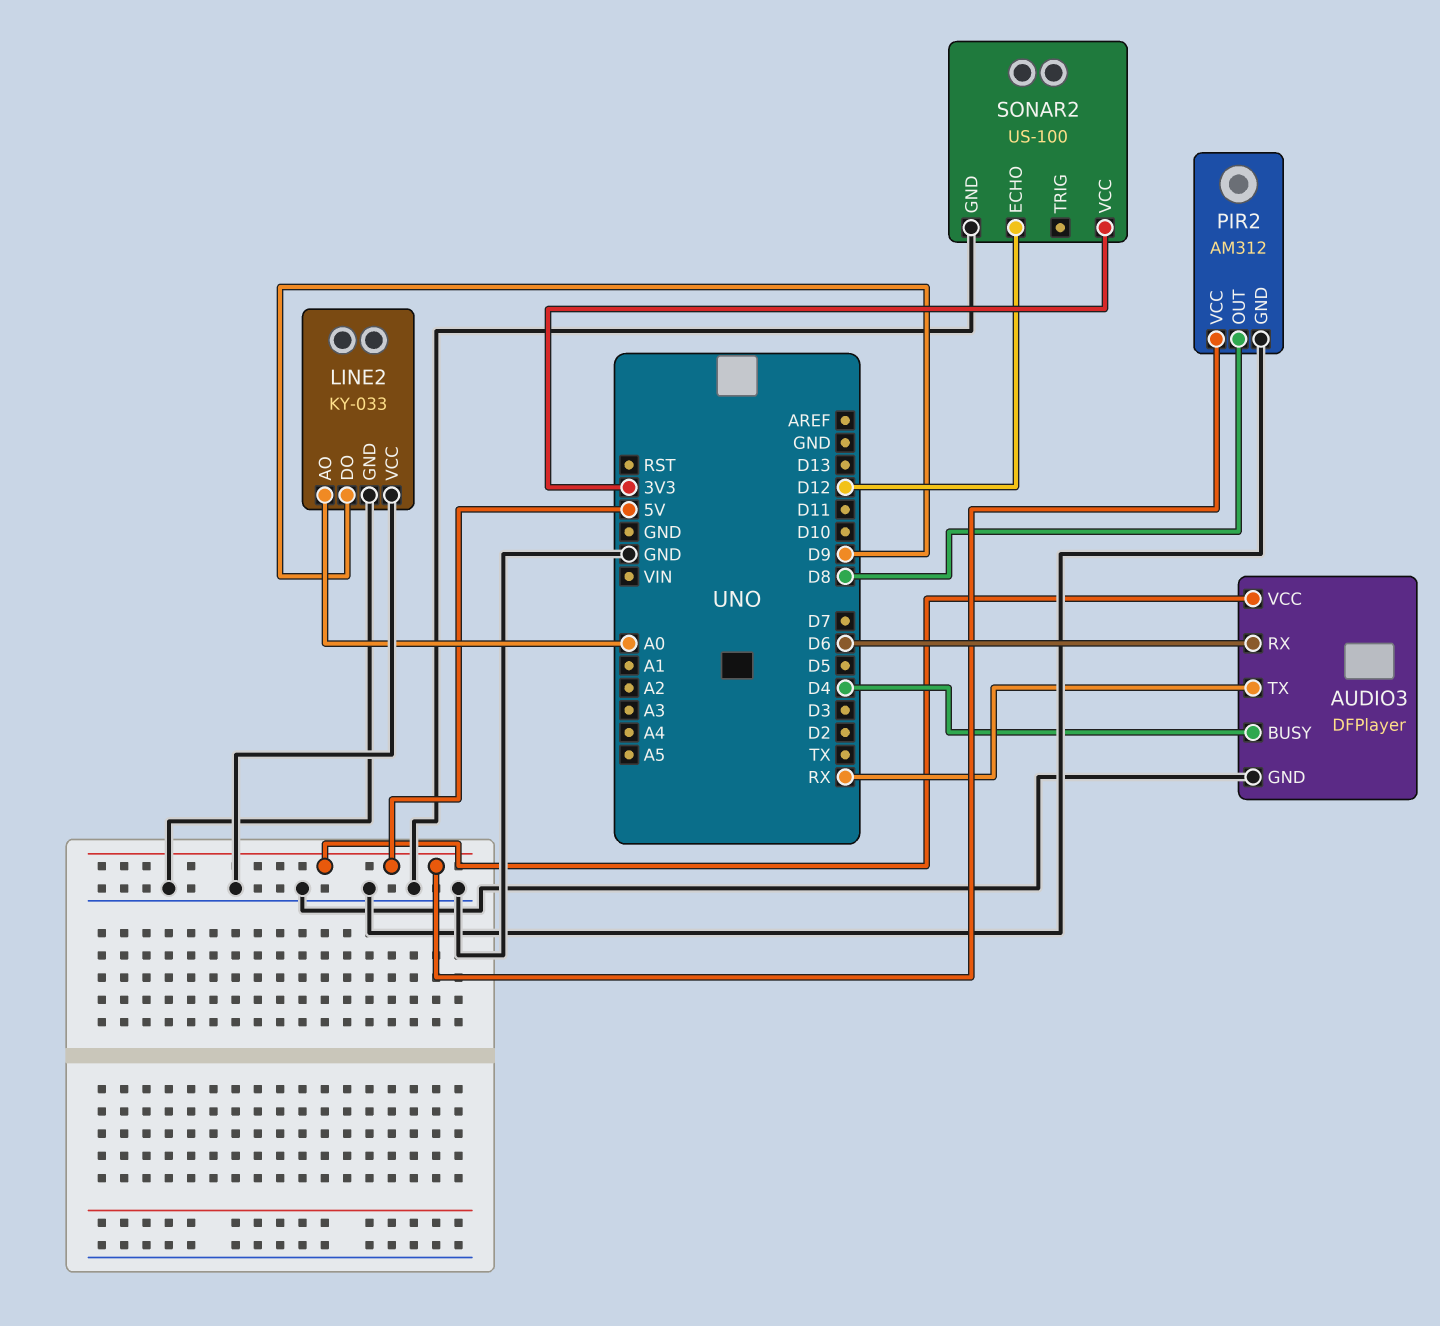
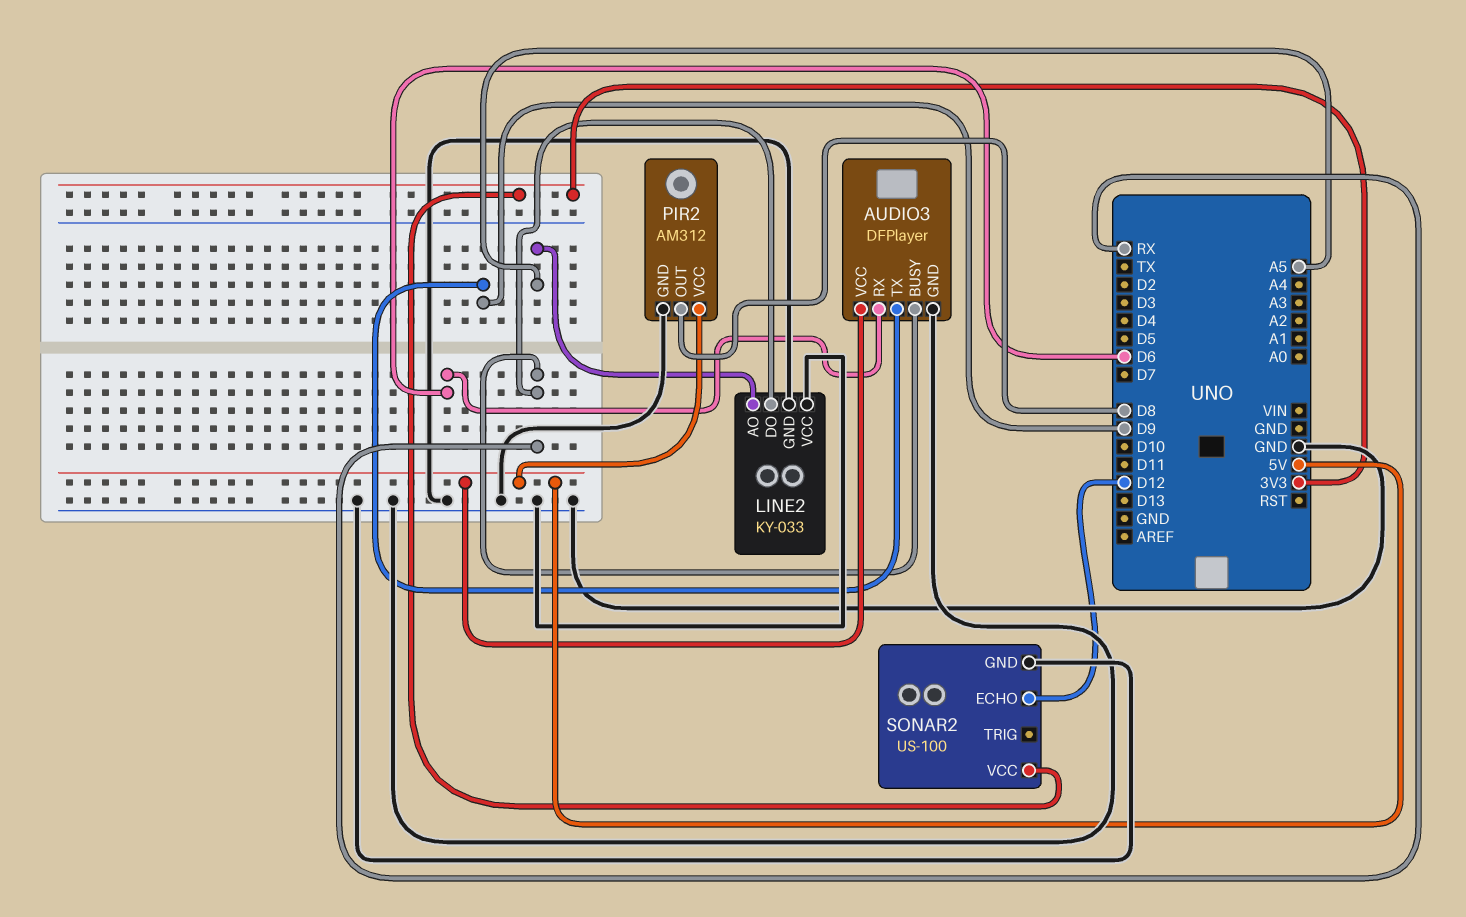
AUDIO3 pin BUSY: D4 -> RX
AUDIO3 pin TX: RX -> D9
LINE2 pin AO: A0 -> A5
LINE2 pin DO: D9 -> RX

